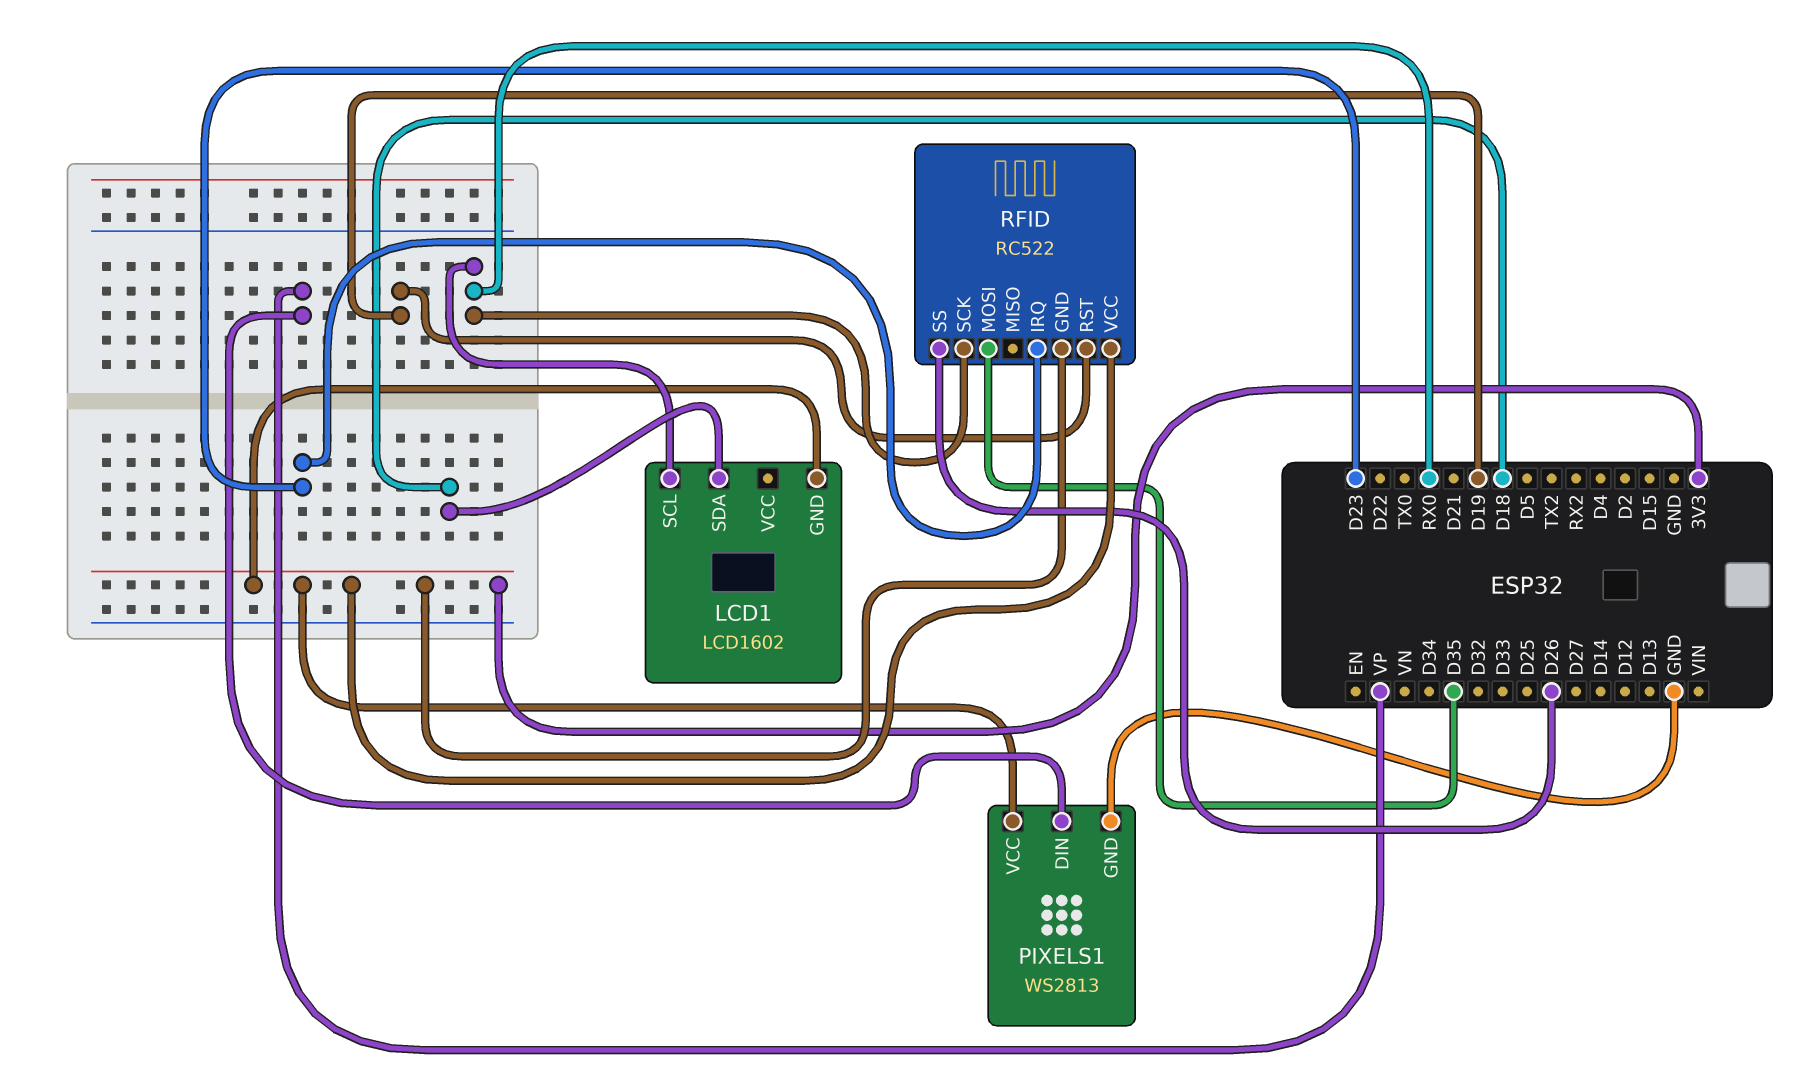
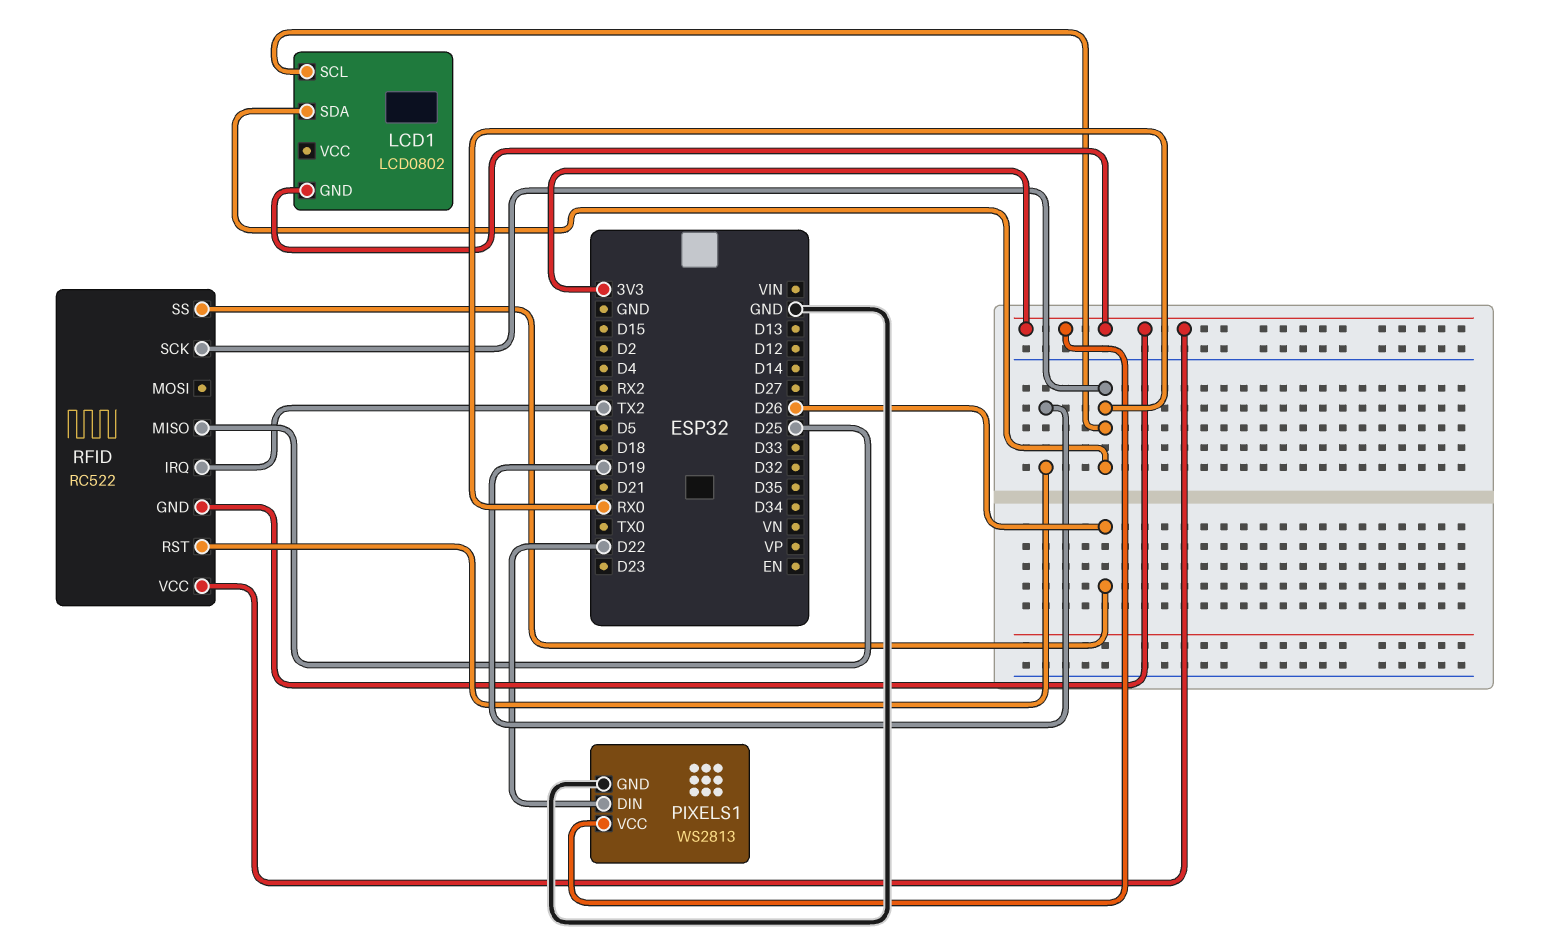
LCD1: LCD1602 -> LCD0802
LCD1 pin SDA: D18 -> RX0
PIXELS1 pin DIN: VP -> D22
RFID pin IRQ: D23 -> TX2
RFID pin MISO: none -> D25
RFID pin MOSI: D35 -> none

